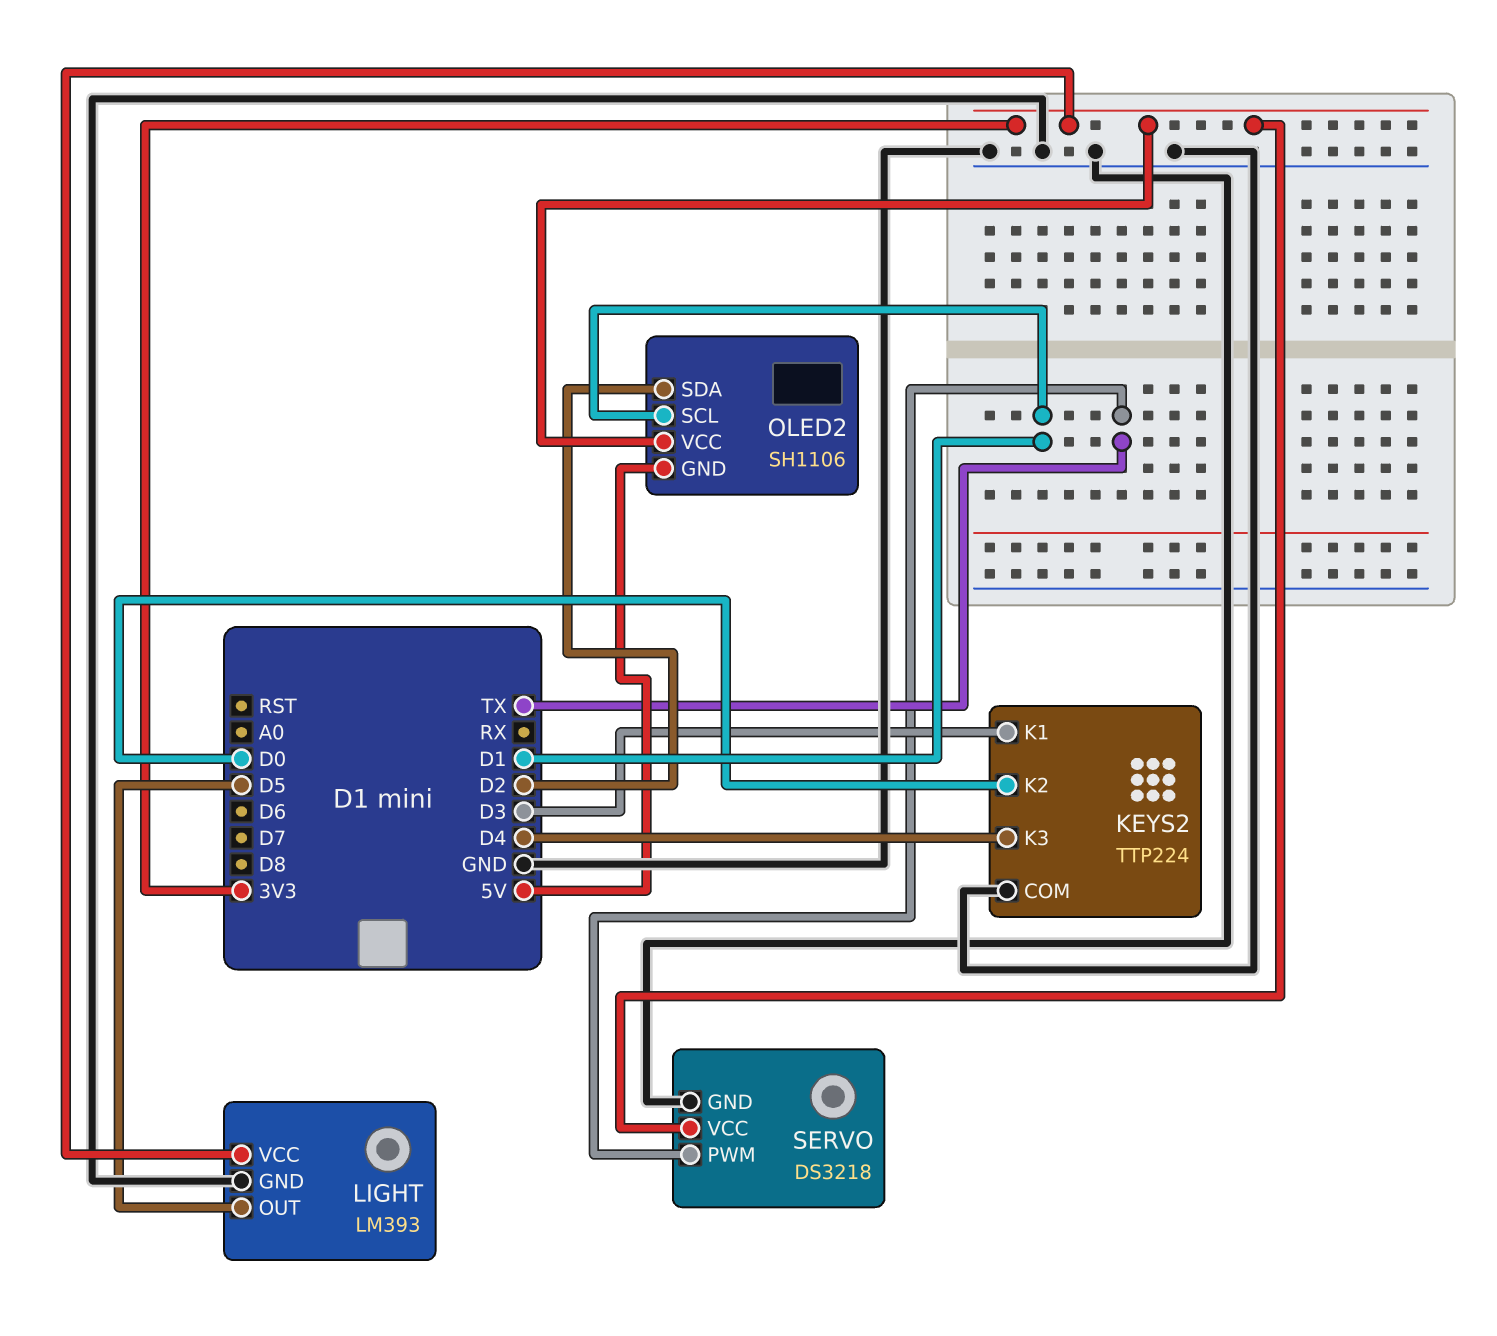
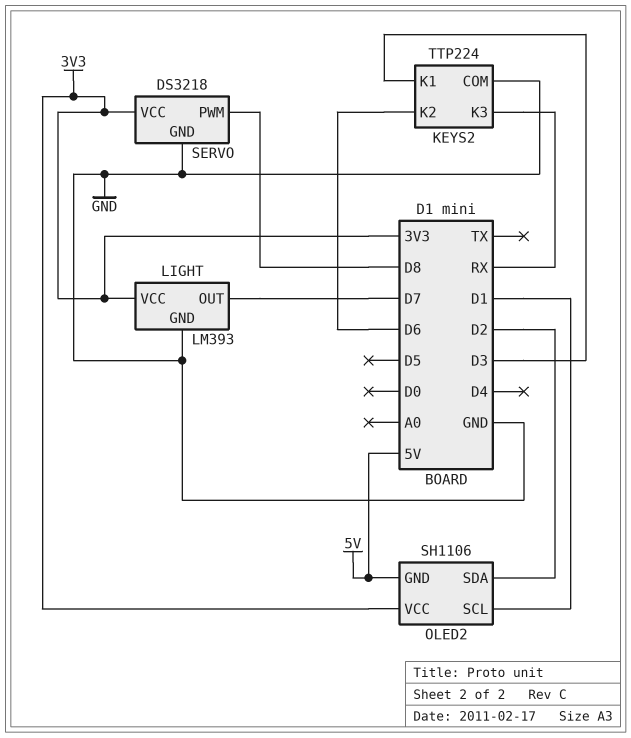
KEYS2 pin K2: D0 -> D6
KEYS2 pin K3: D4 -> RX
LIGHT pin OUT: D5 -> D7
SERVO pin PWM: TX -> D8

